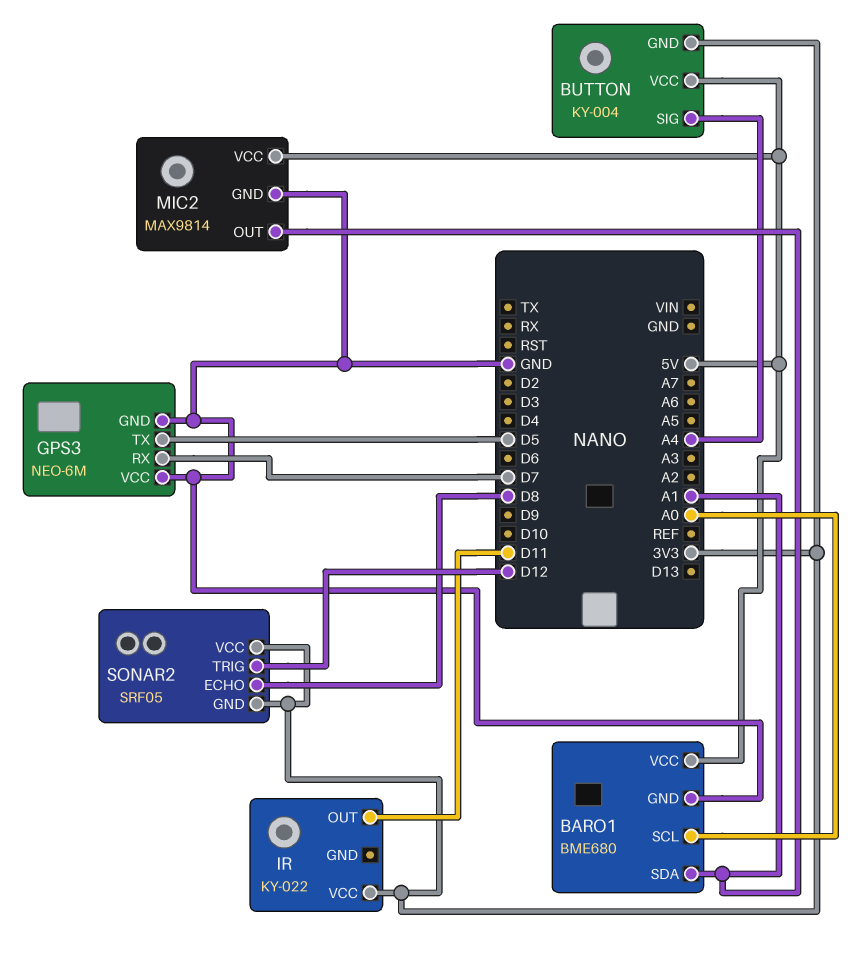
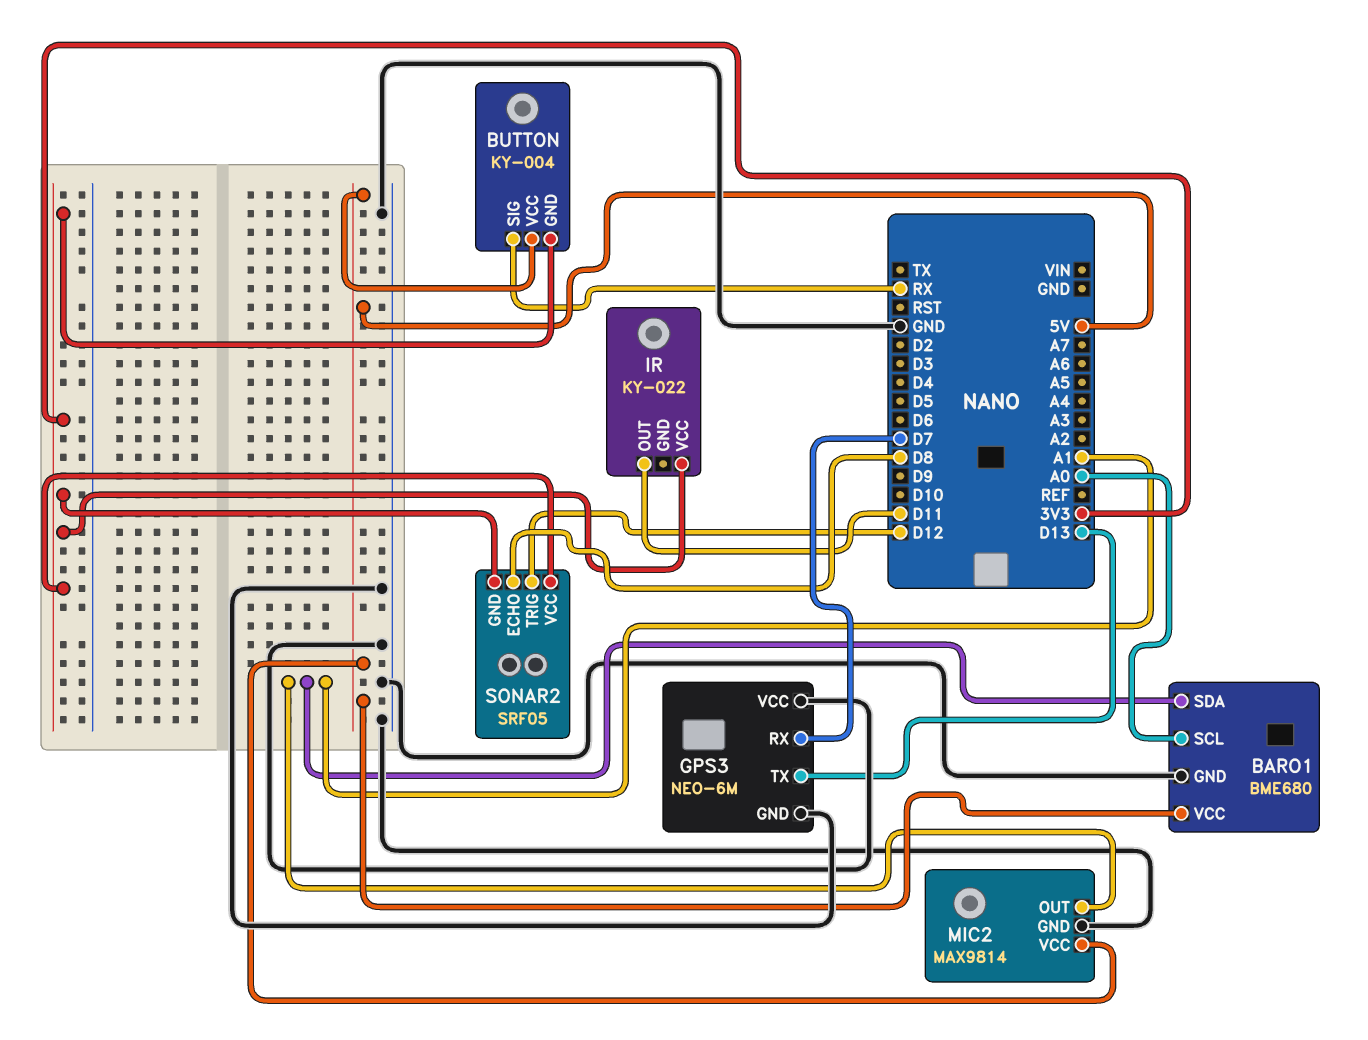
BUTTON pin SIG: A4 -> RX
GPS3 pin TX: D5 -> D13

